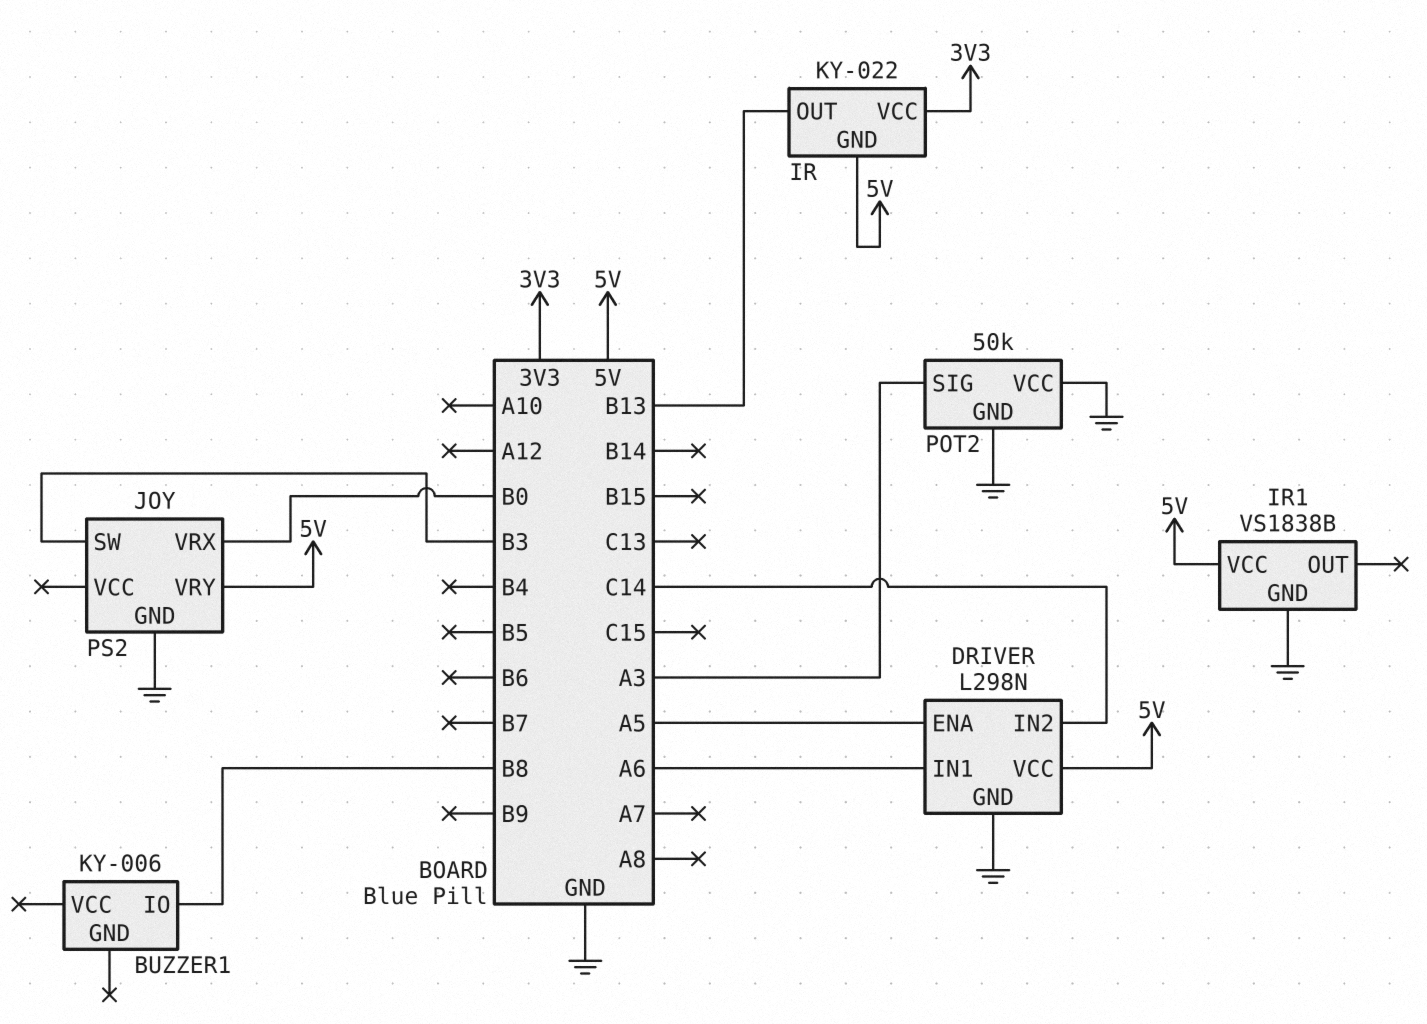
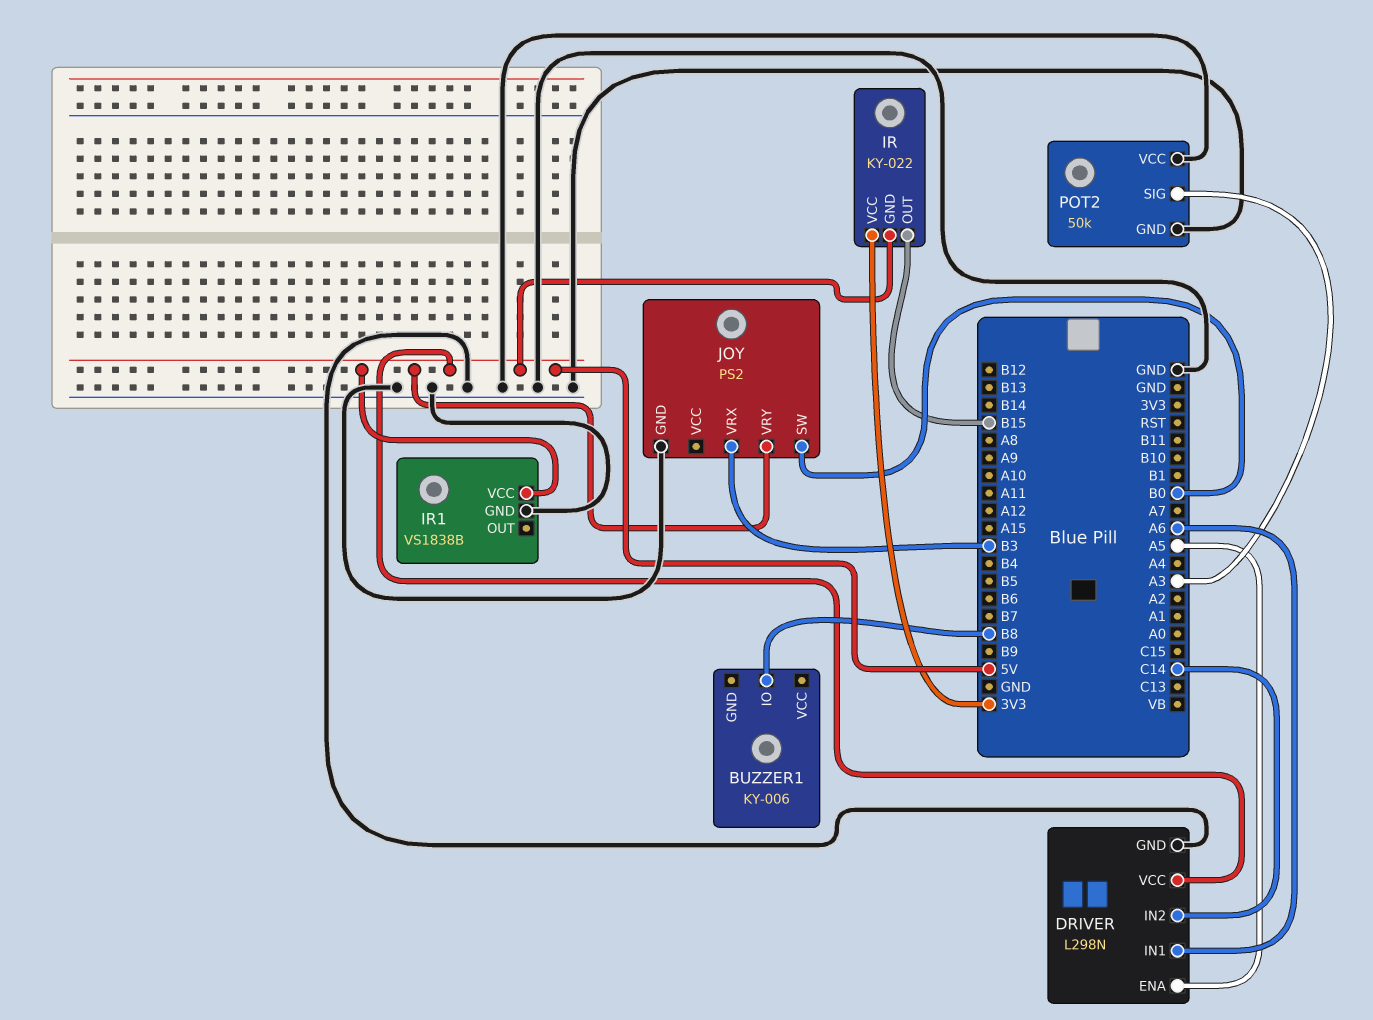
IR pin OUT: B13 -> B15
JOY pin SW: B3 -> B0
JOY pin VRX: B0 -> B3

